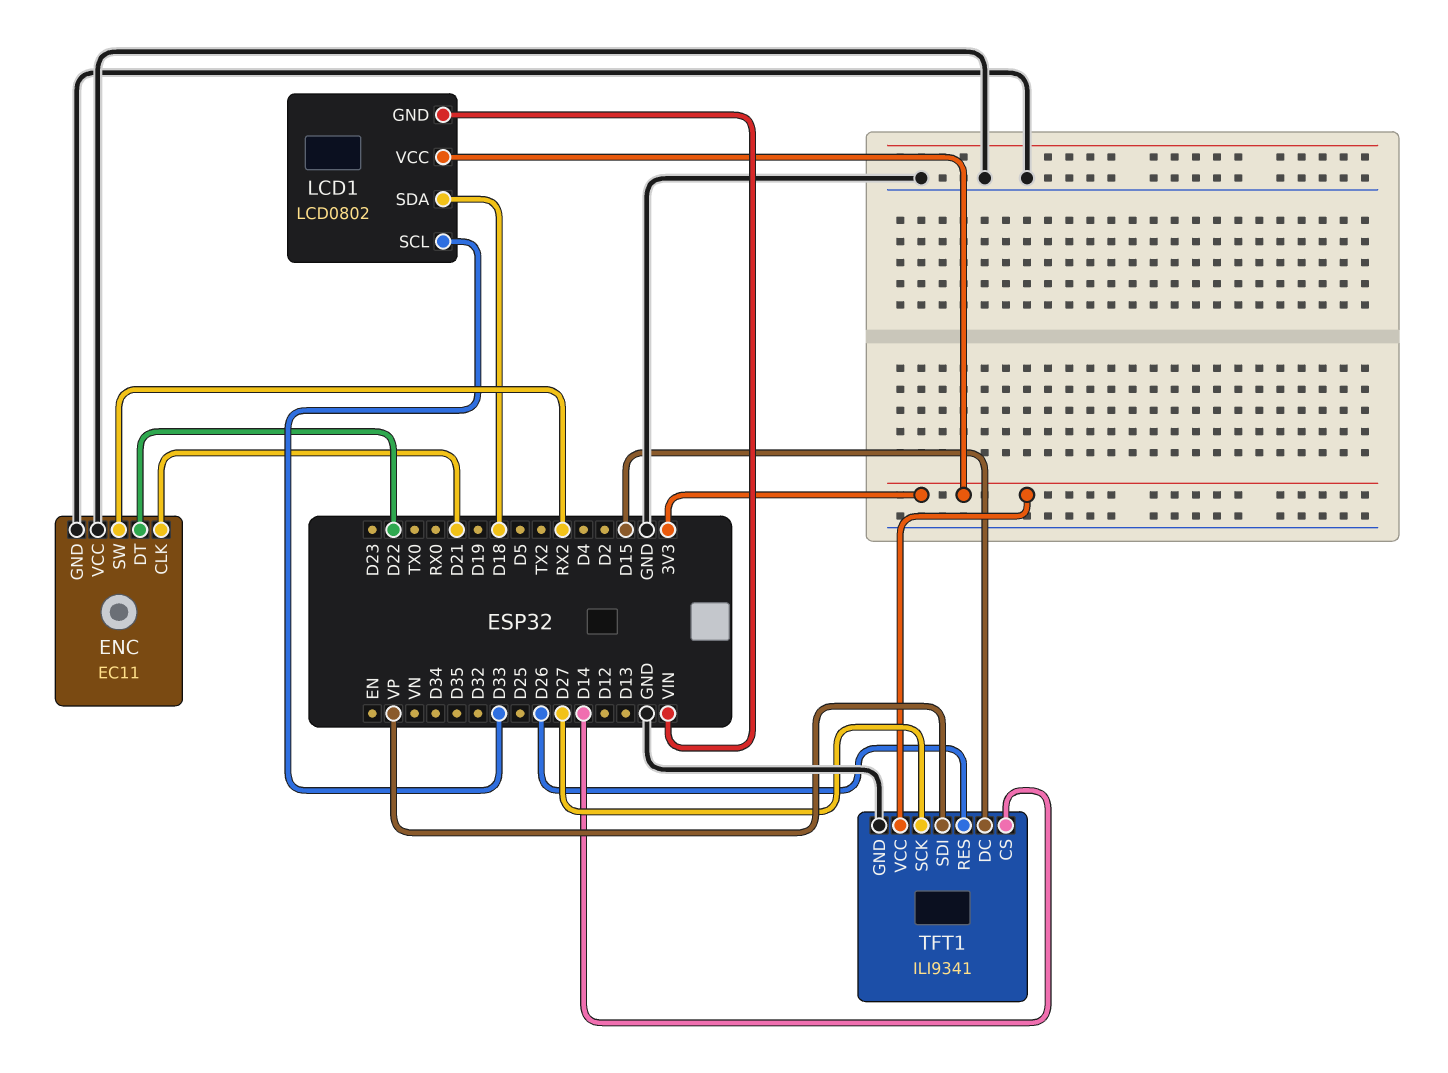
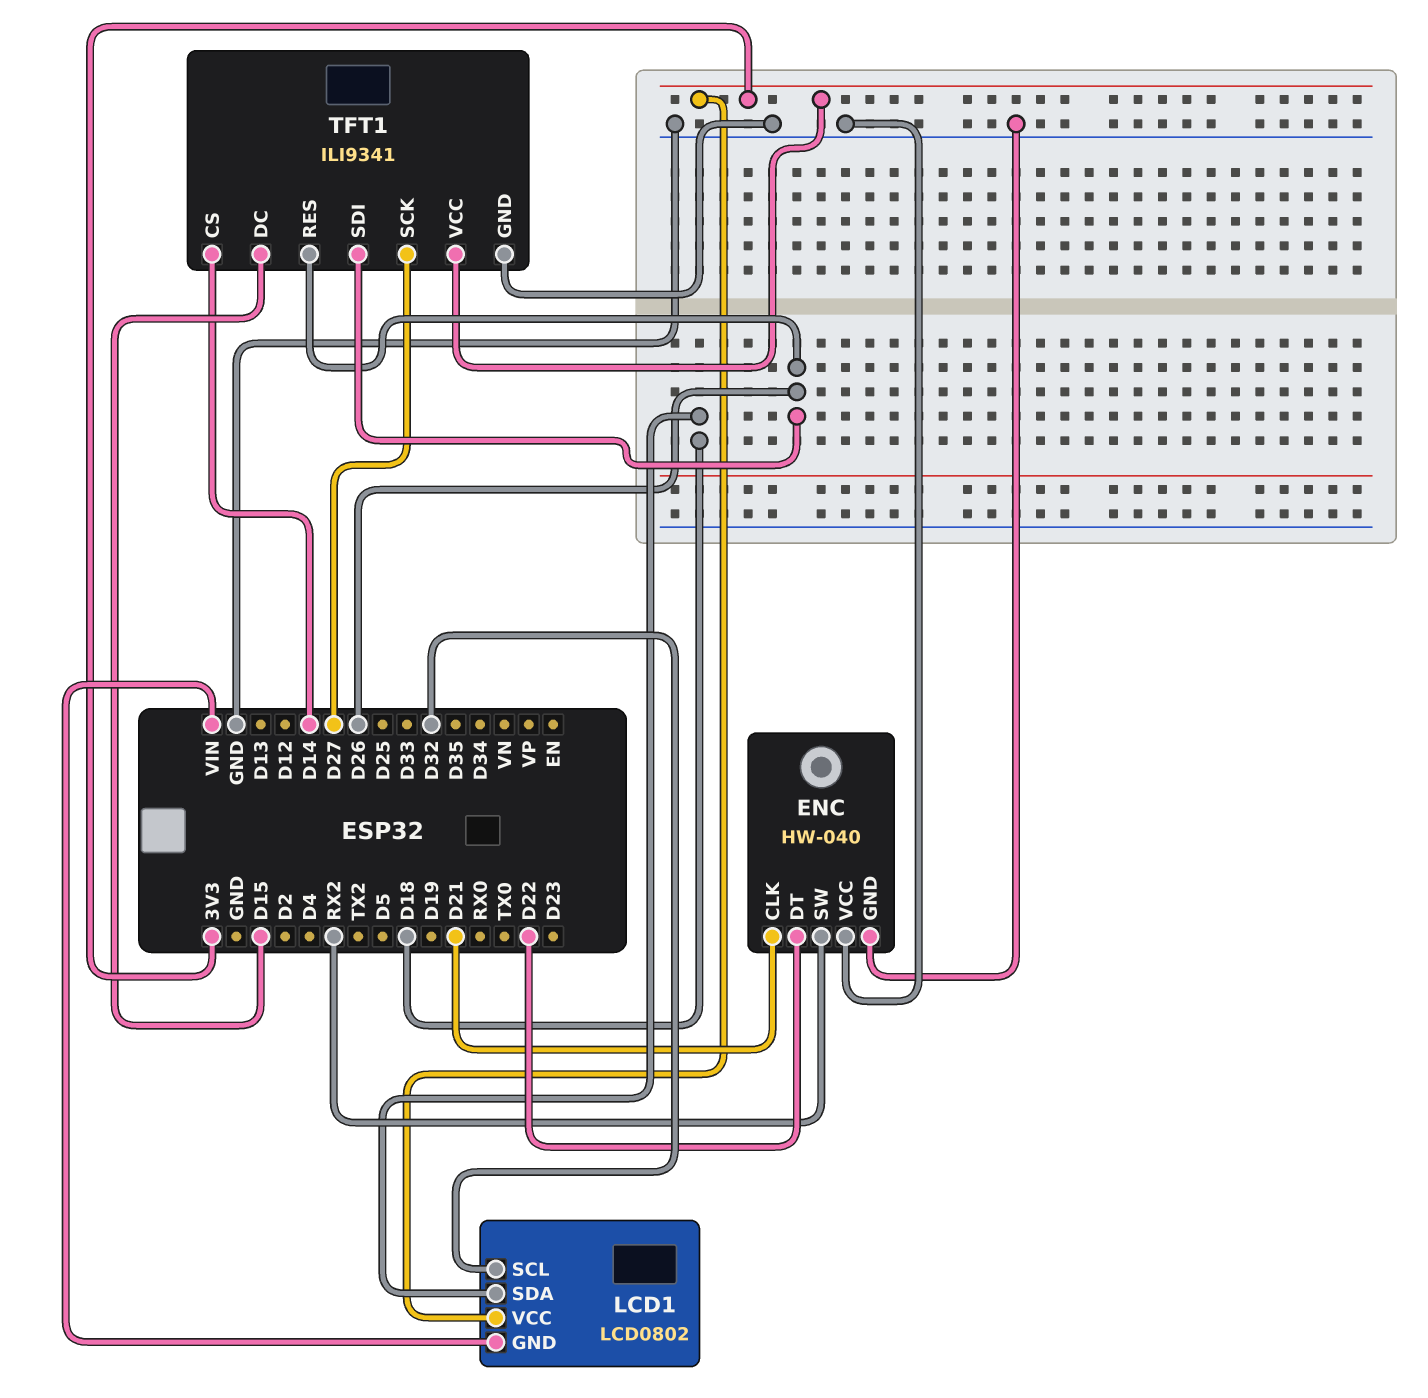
ENC: EC11 -> HW-040
LCD1 pin SCL: D33 -> D32
TFT1 pin SDI: VP -> D26

